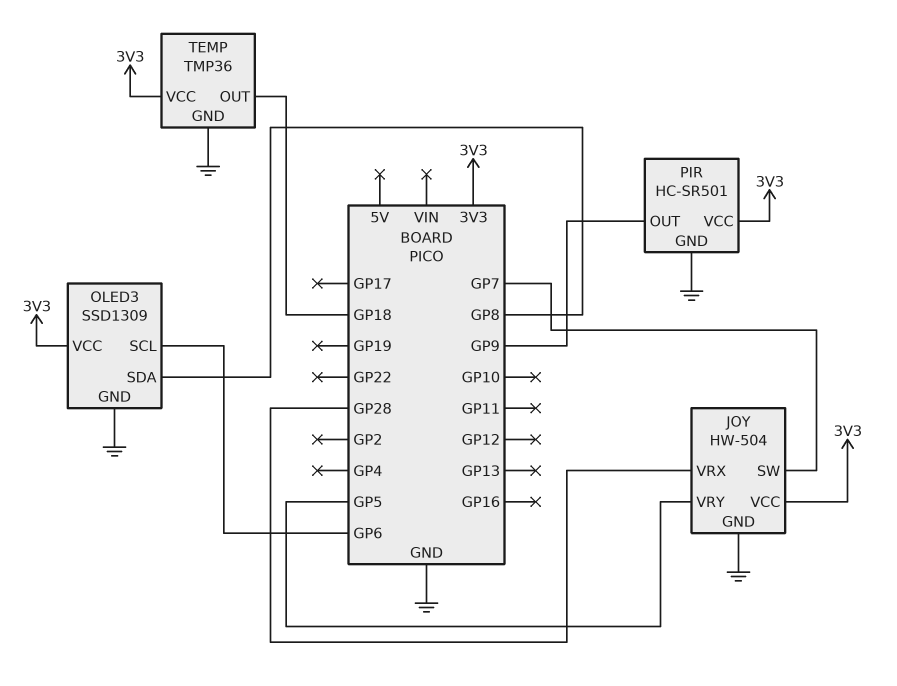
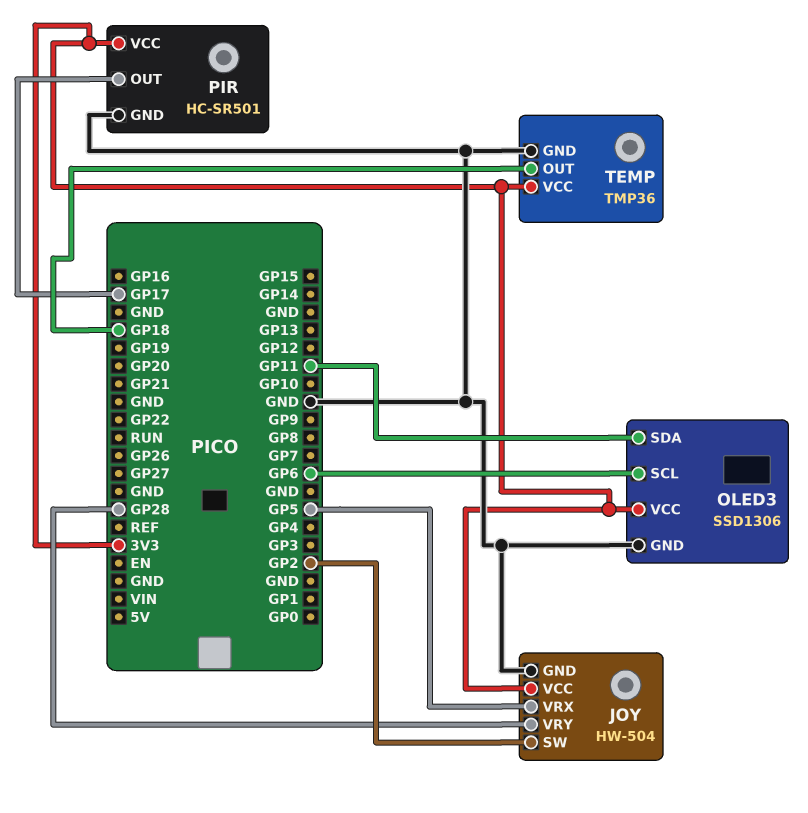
JOY pin SW: GP7 -> GP2
JOY pin VRX: GP28 -> GP5
JOY pin VRY: GP5 -> GP28
OLED3: SSD1309 -> SSD1306
OLED3 pin SDA: GP8 -> GP11
PIR pin OUT: GP9 -> GP17

